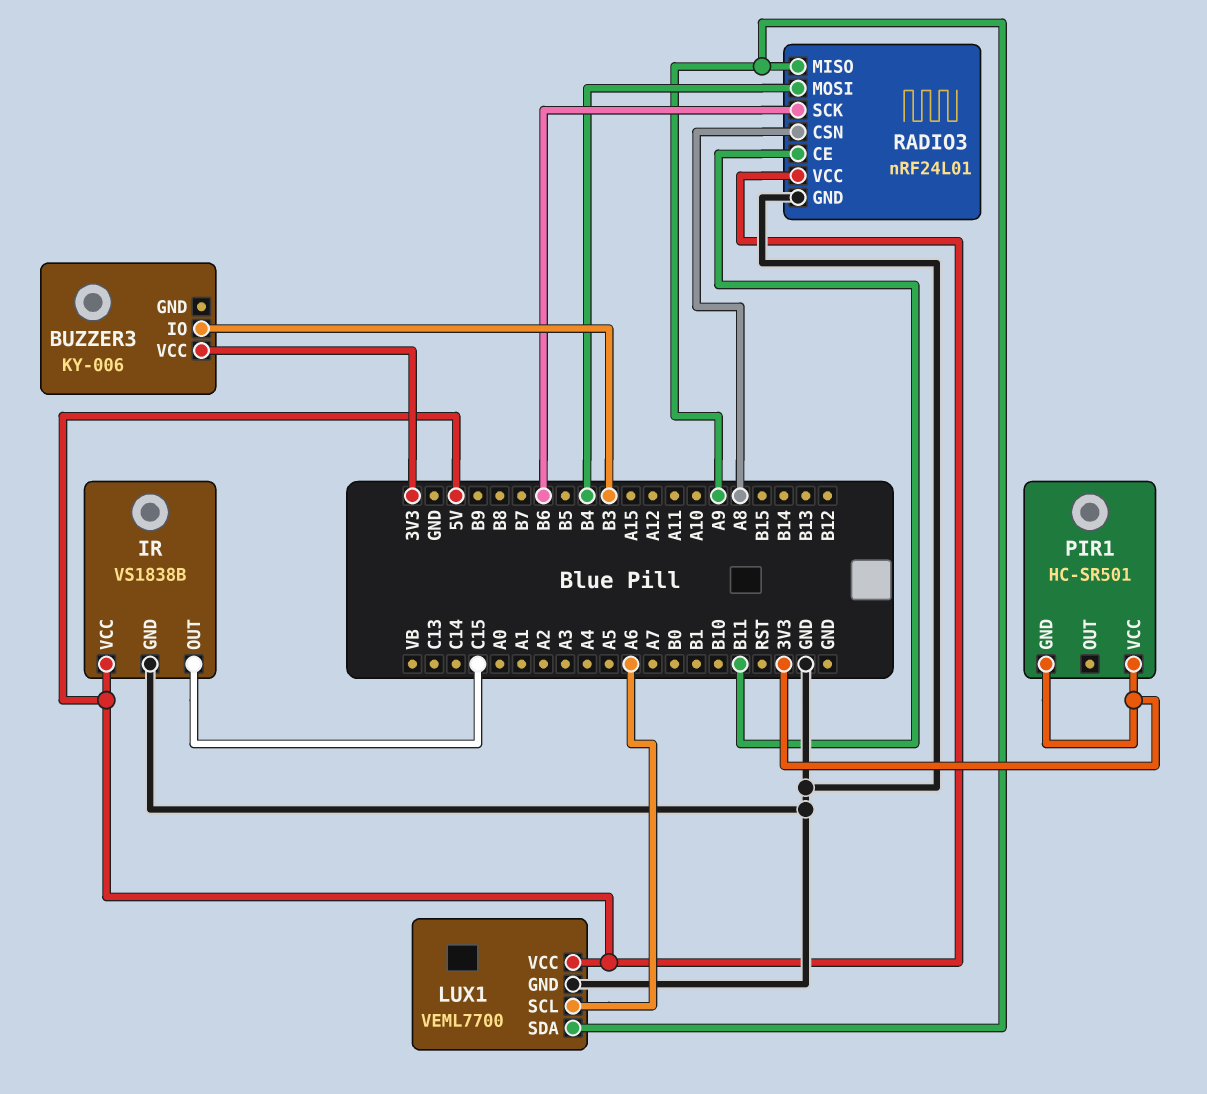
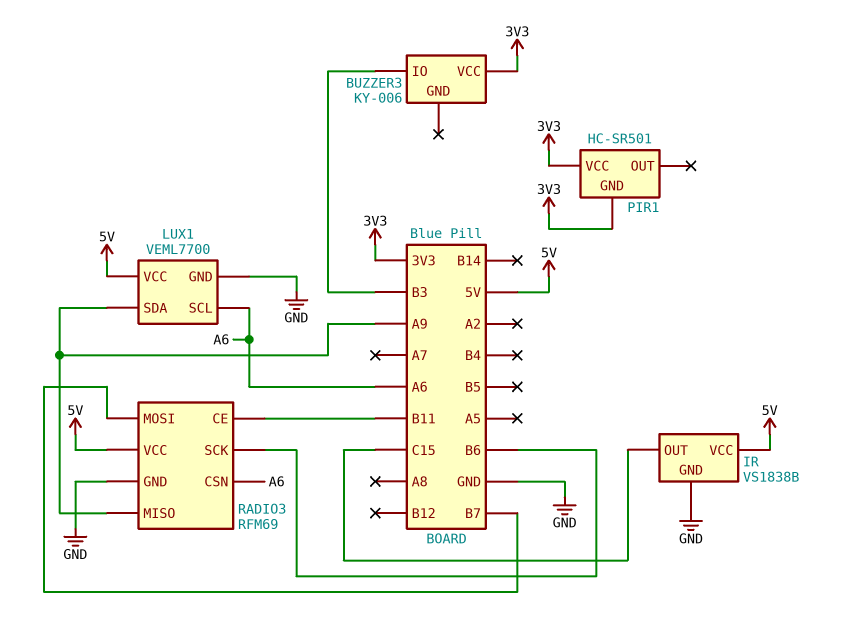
RADIO3: nRF24L01 -> RFM69
RADIO3 pin CSN: A8 -> A6
RADIO3 pin MOSI: B4 -> B7

